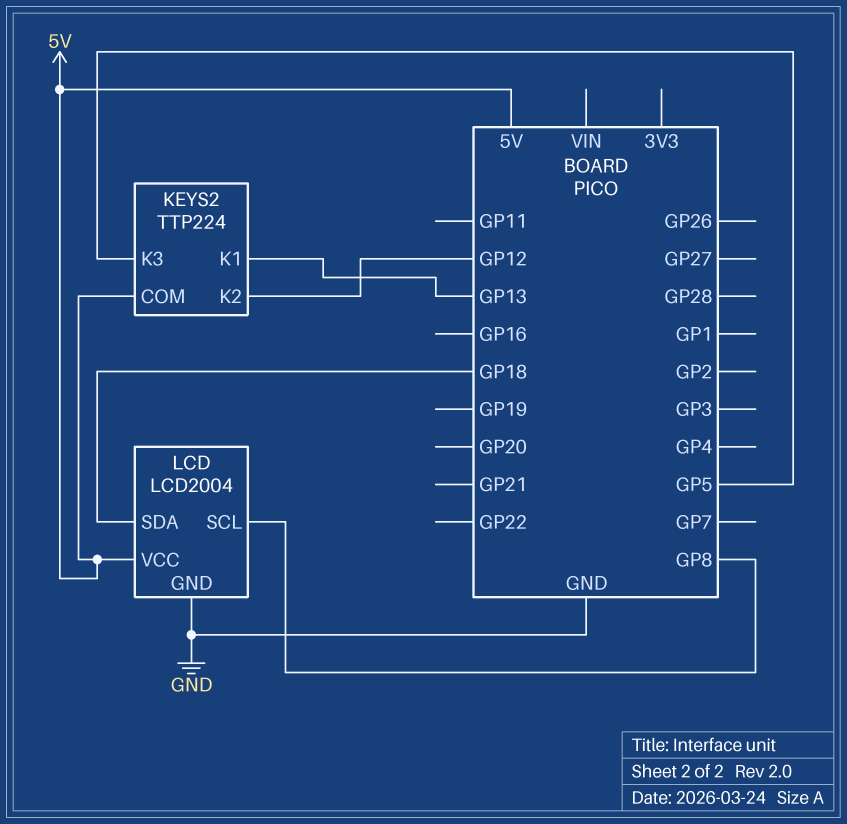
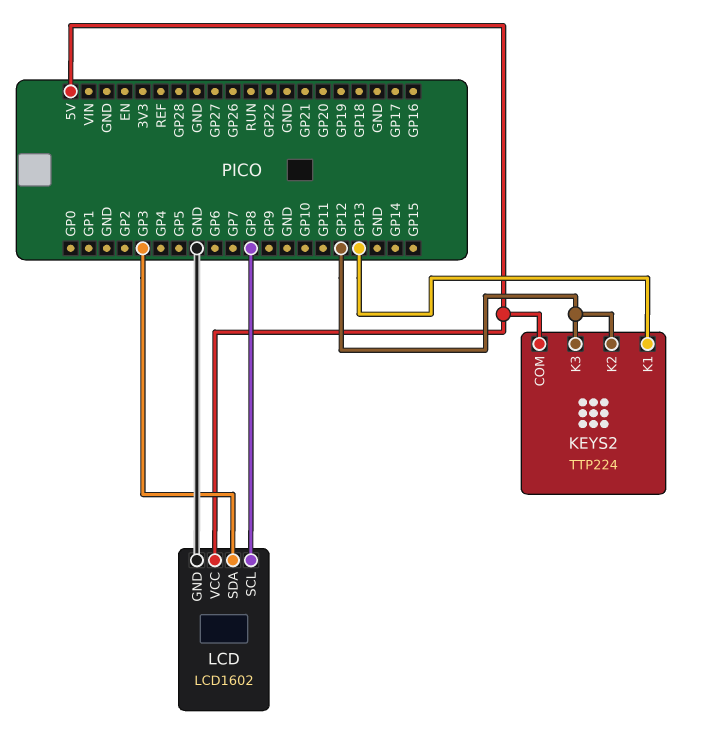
KEYS2 pin K3: GP5 -> GP12
LCD: LCD2004 -> LCD1602
LCD pin SDA: GP18 -> GP3

